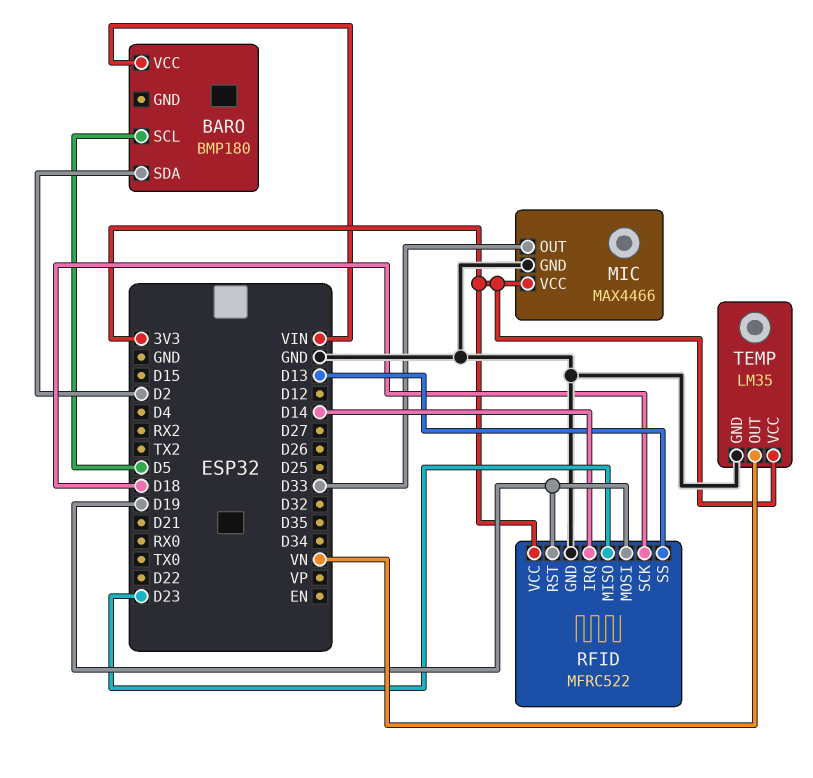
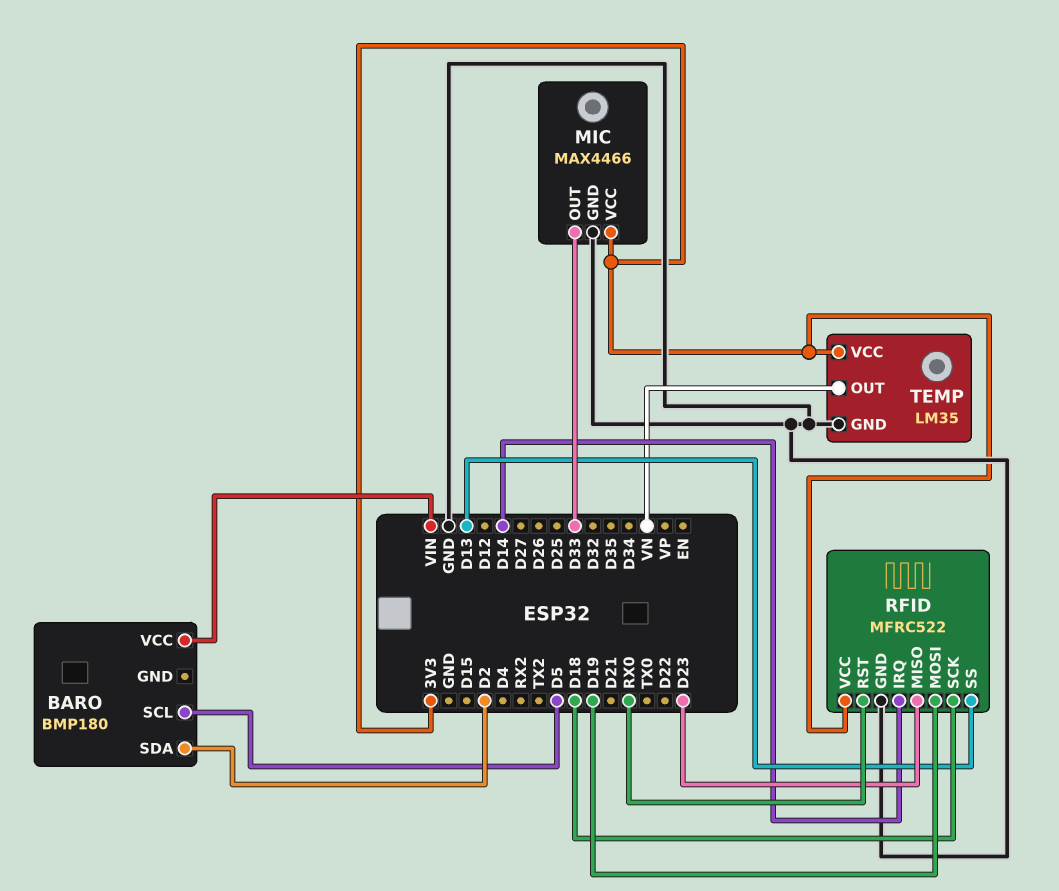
RFID pin RST: D19 -> RX0

